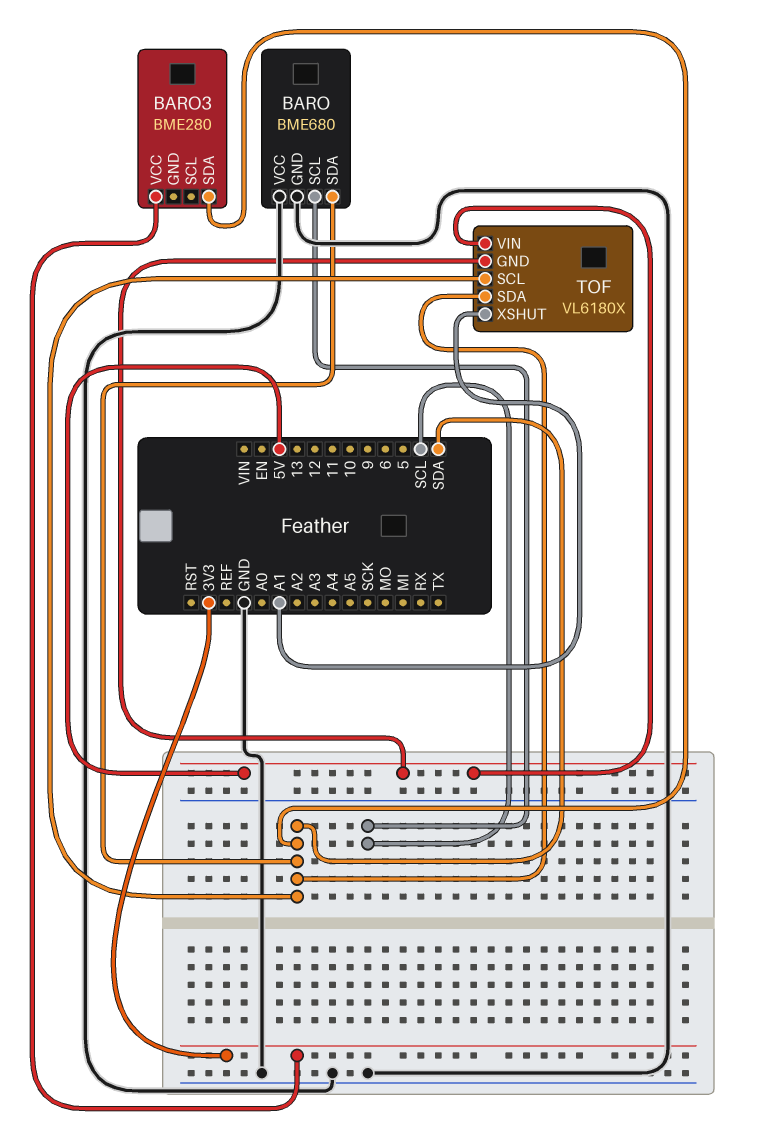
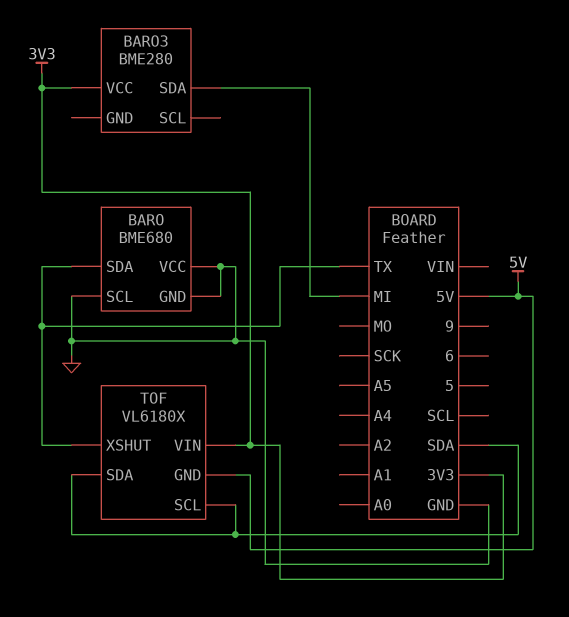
BARO pin SCL: SCL -> GND
BARO pin SDA: SDA -> TX
BARO3 pin SDA: SDA -> MI
TOF pin VIN: 5V -> 3V3
TOF pin XSHUT: A1 -> TX

